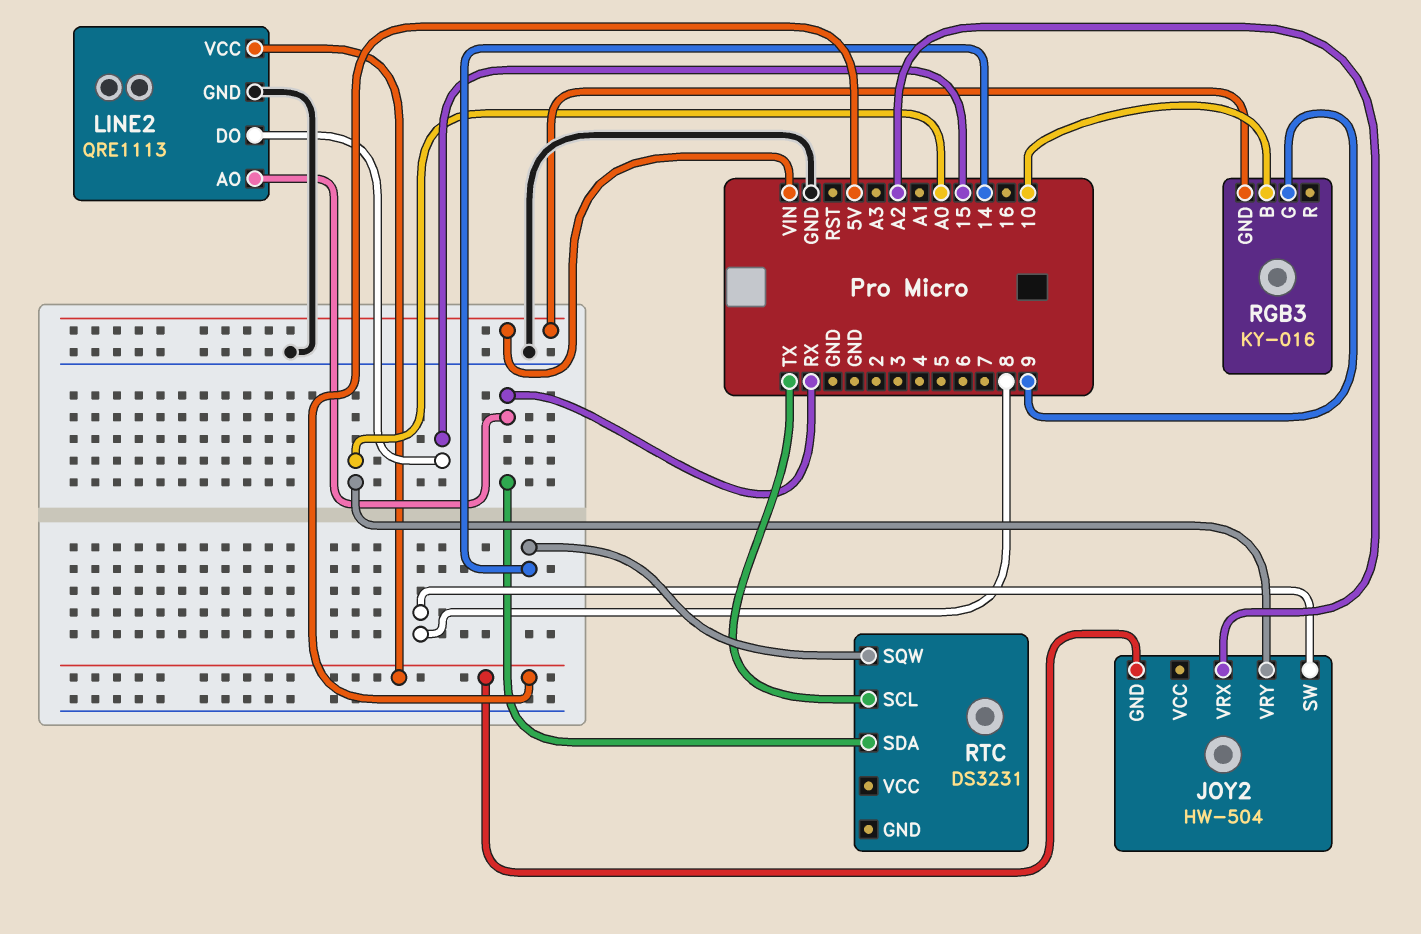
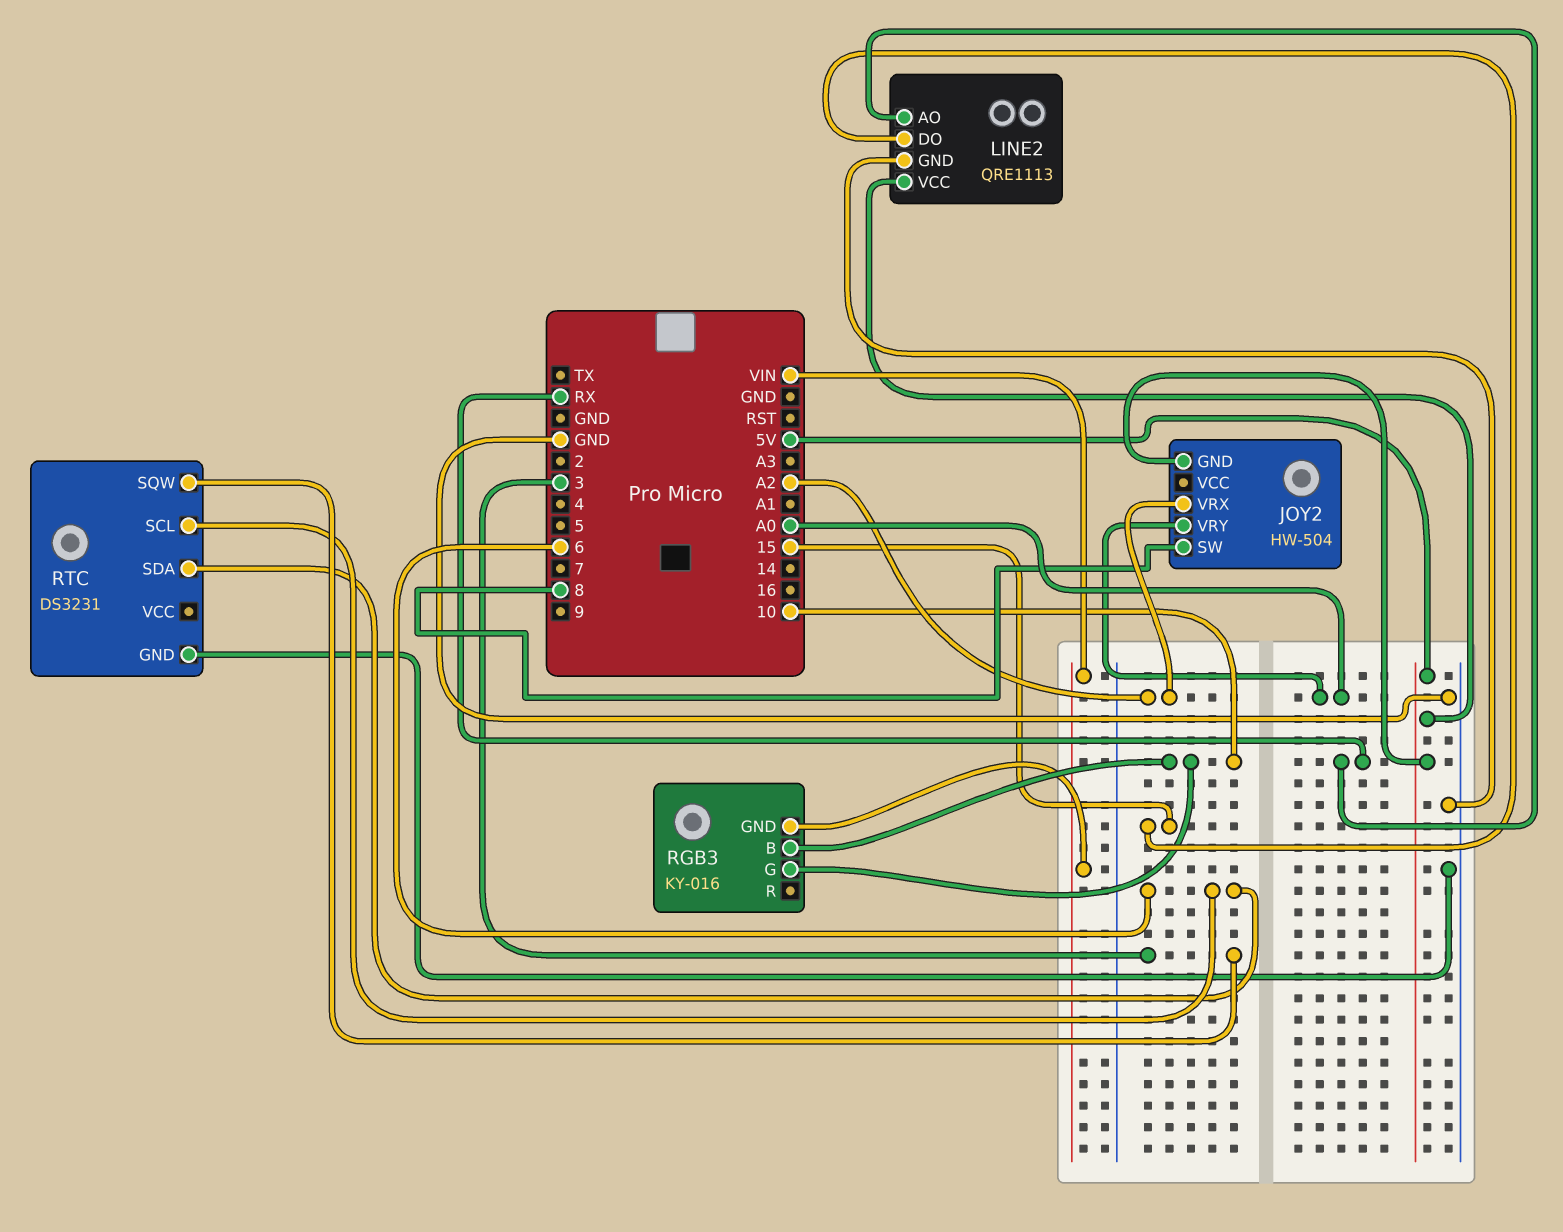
RGB3 pin G: 9 -> 10
RTC pin GND: none -> GND
RTC pin SCL: TX -> 6
RTC pin SDA: RX -> 6
RTC pin SQW: 14 -> 3

